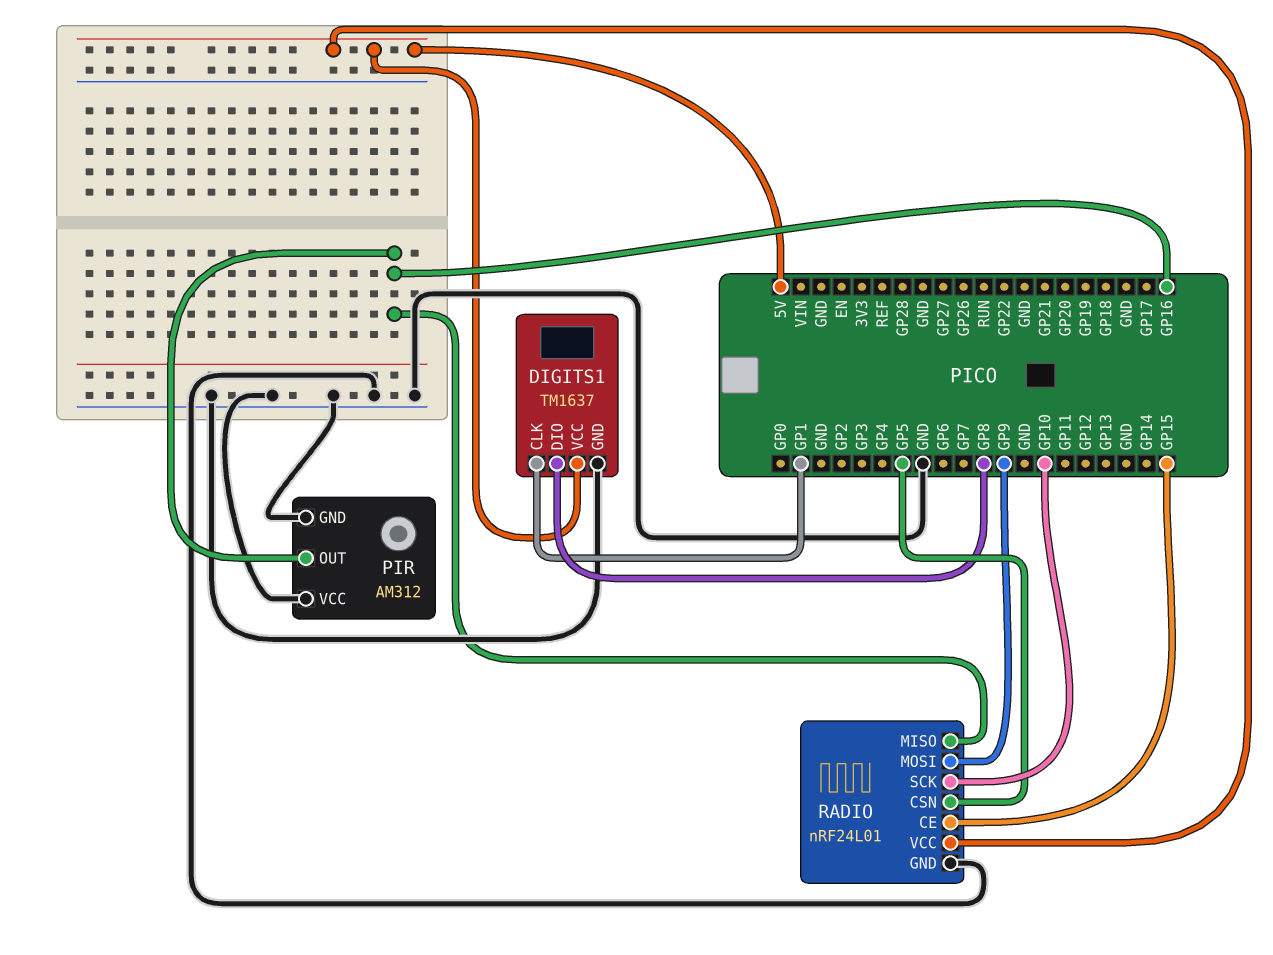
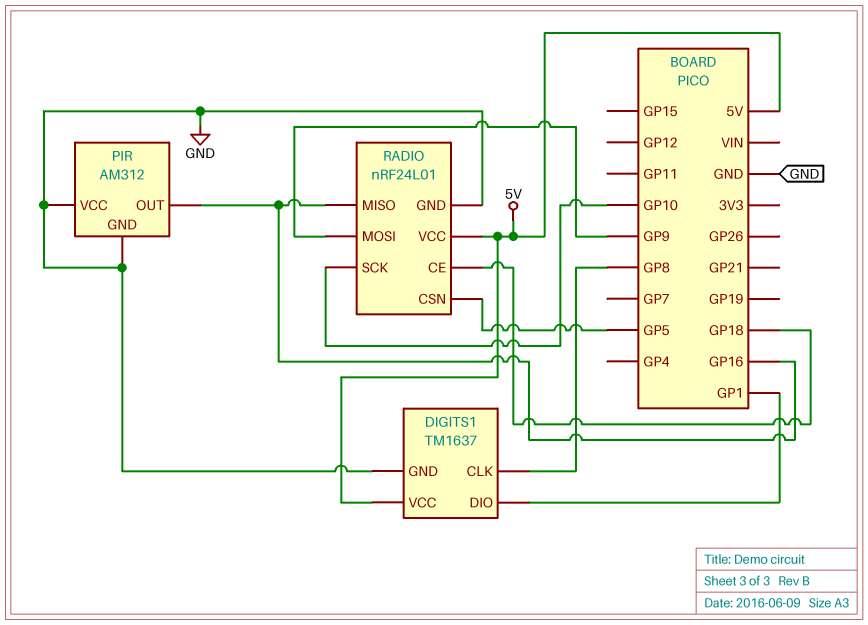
DIGITS1 pin CLK: GP1 -> GP8
DIGITS1 pin DIO: GP8 -> GP1
RADIO pin CE: GP15 -> GP18

